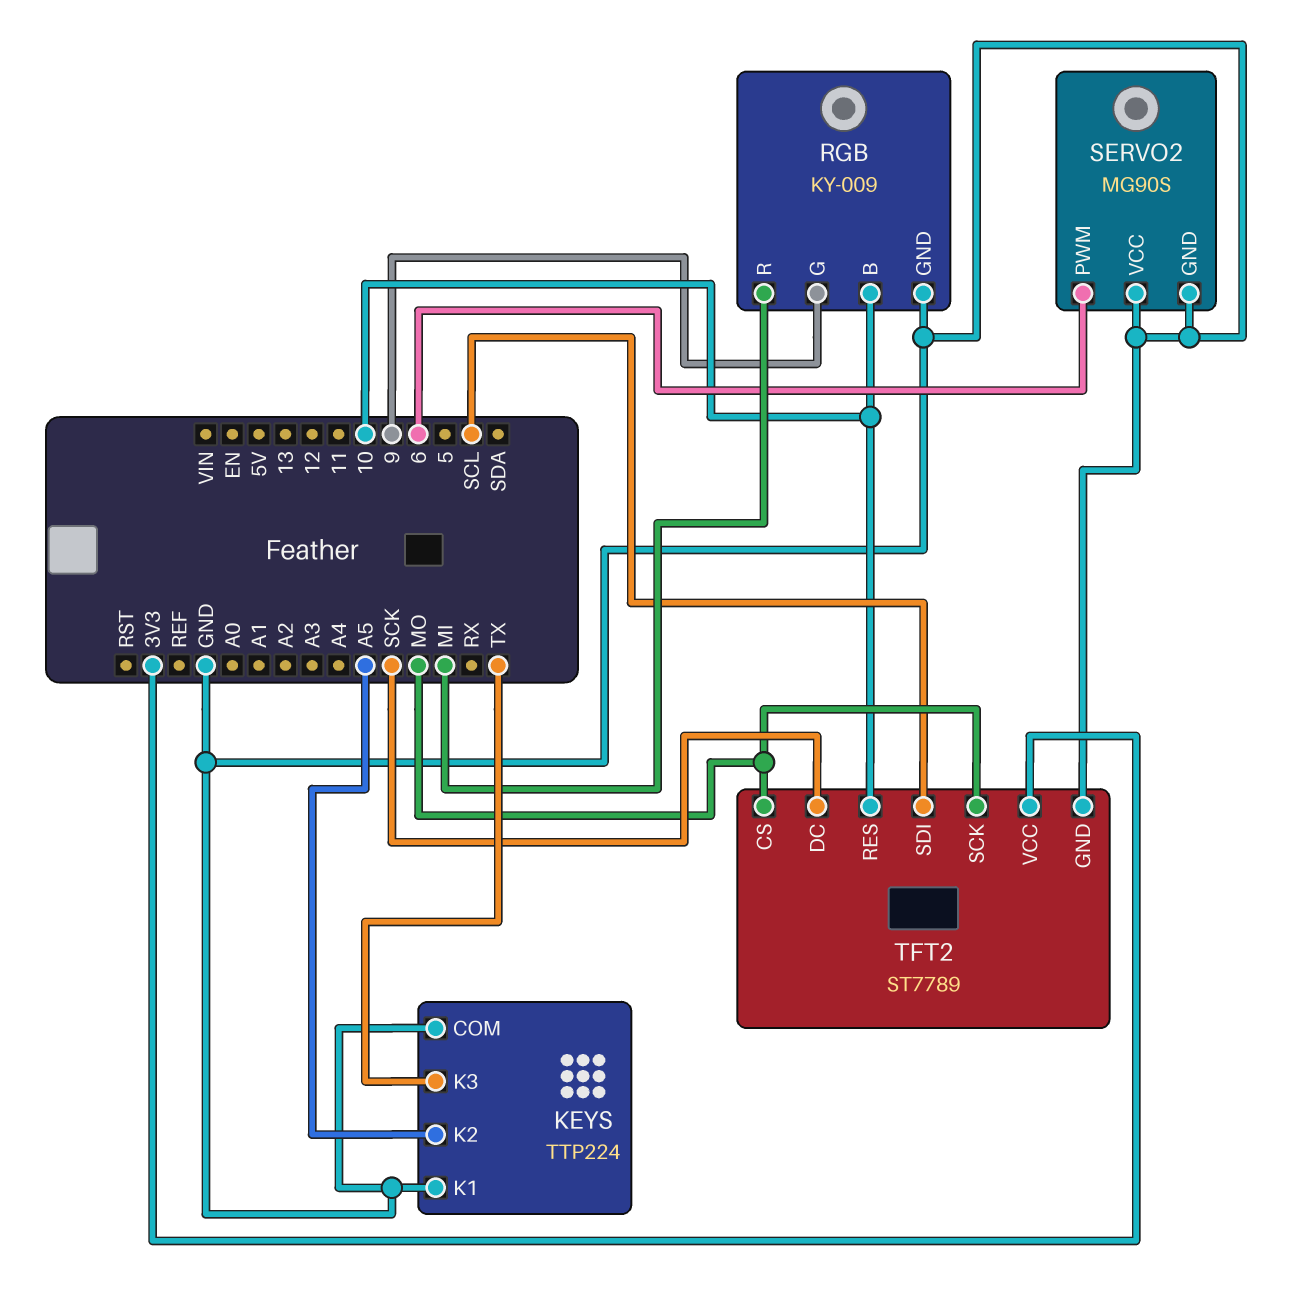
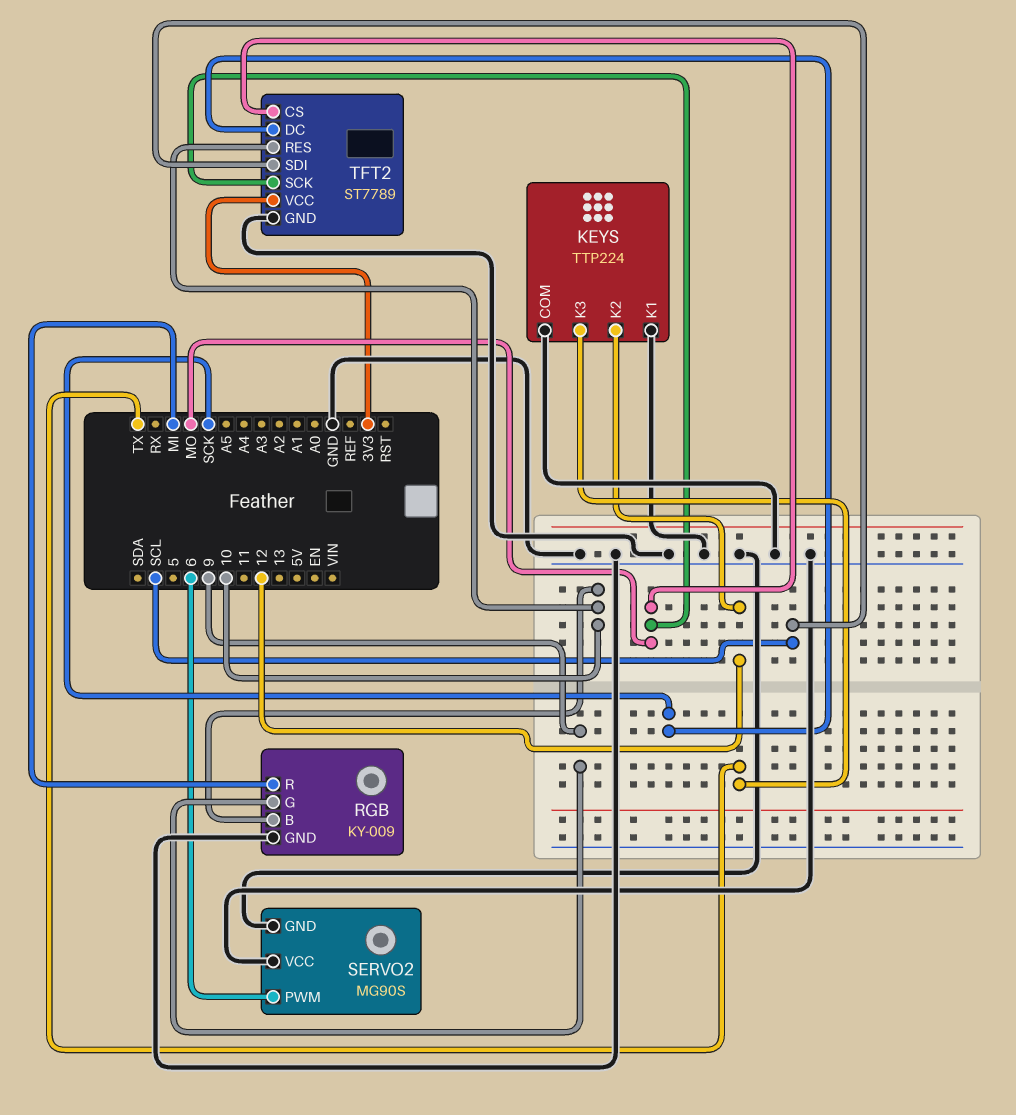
KEYS pin K2: A5 -> 12

